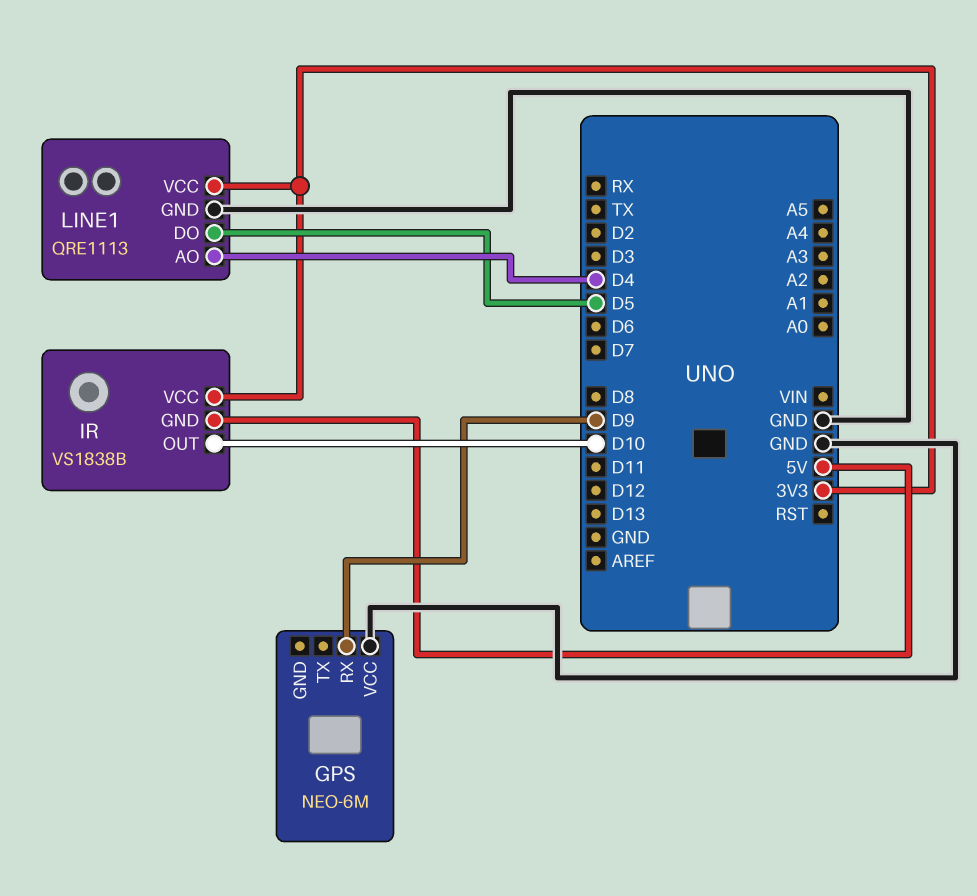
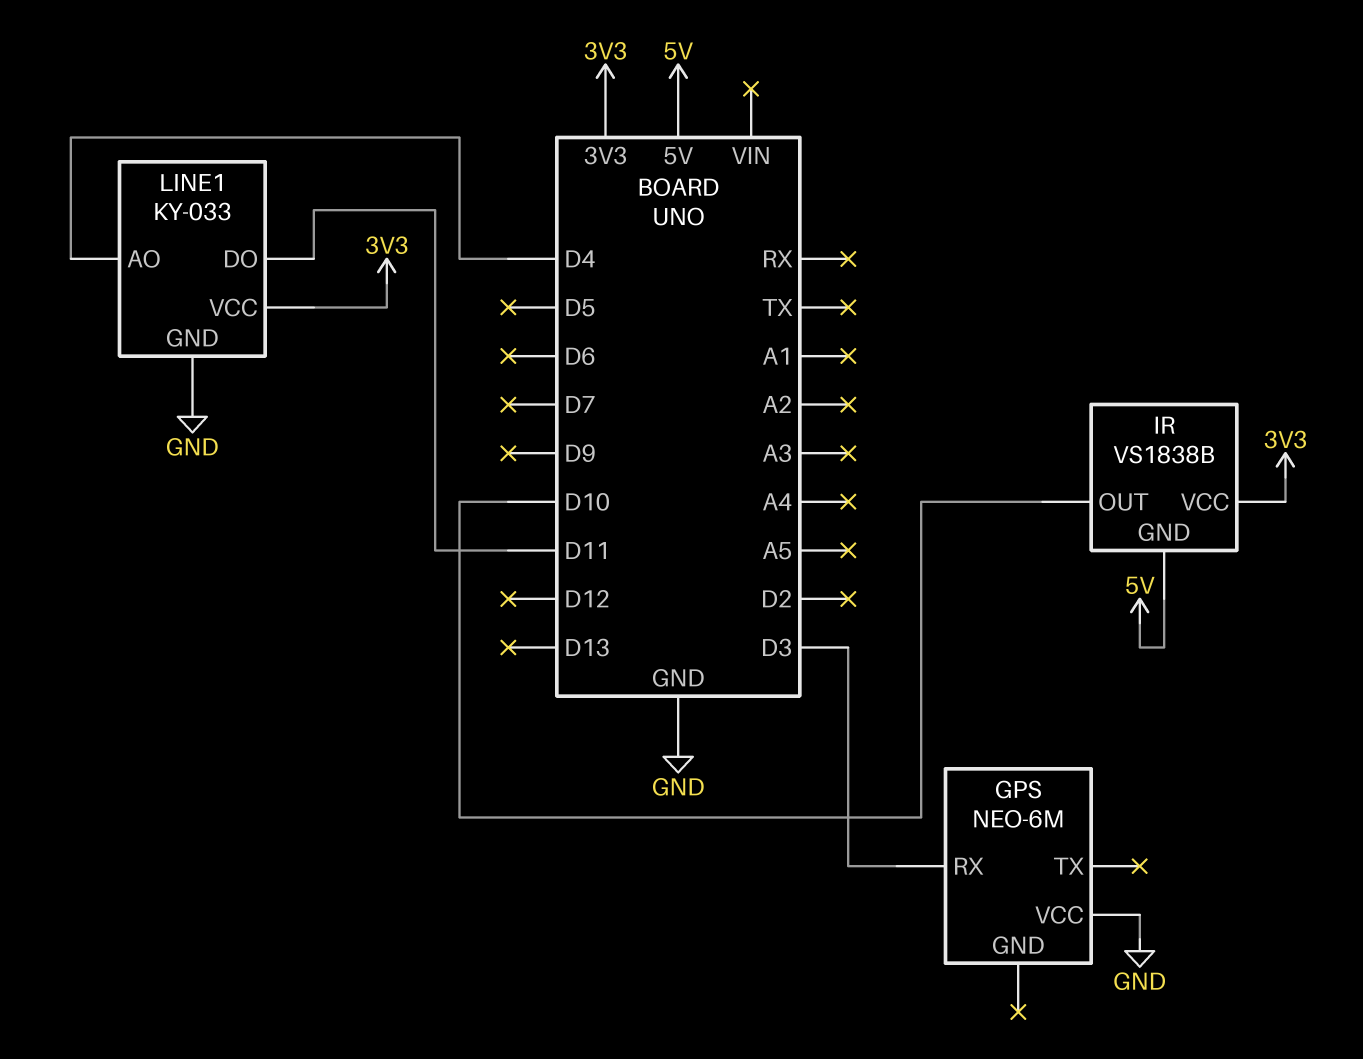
GPS pin RX: D9 -> D3
LINE1: QRE1113 -> KY-033
LINE1 pin DO: D5 -> D11

